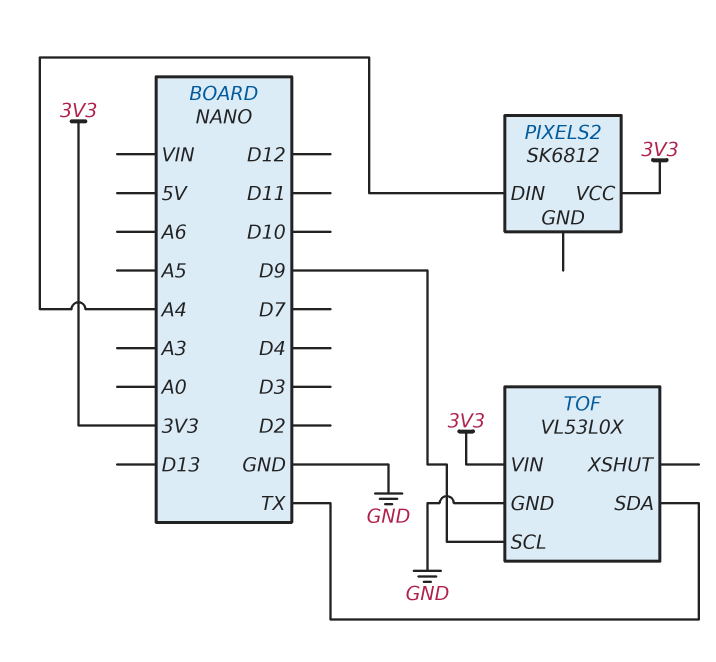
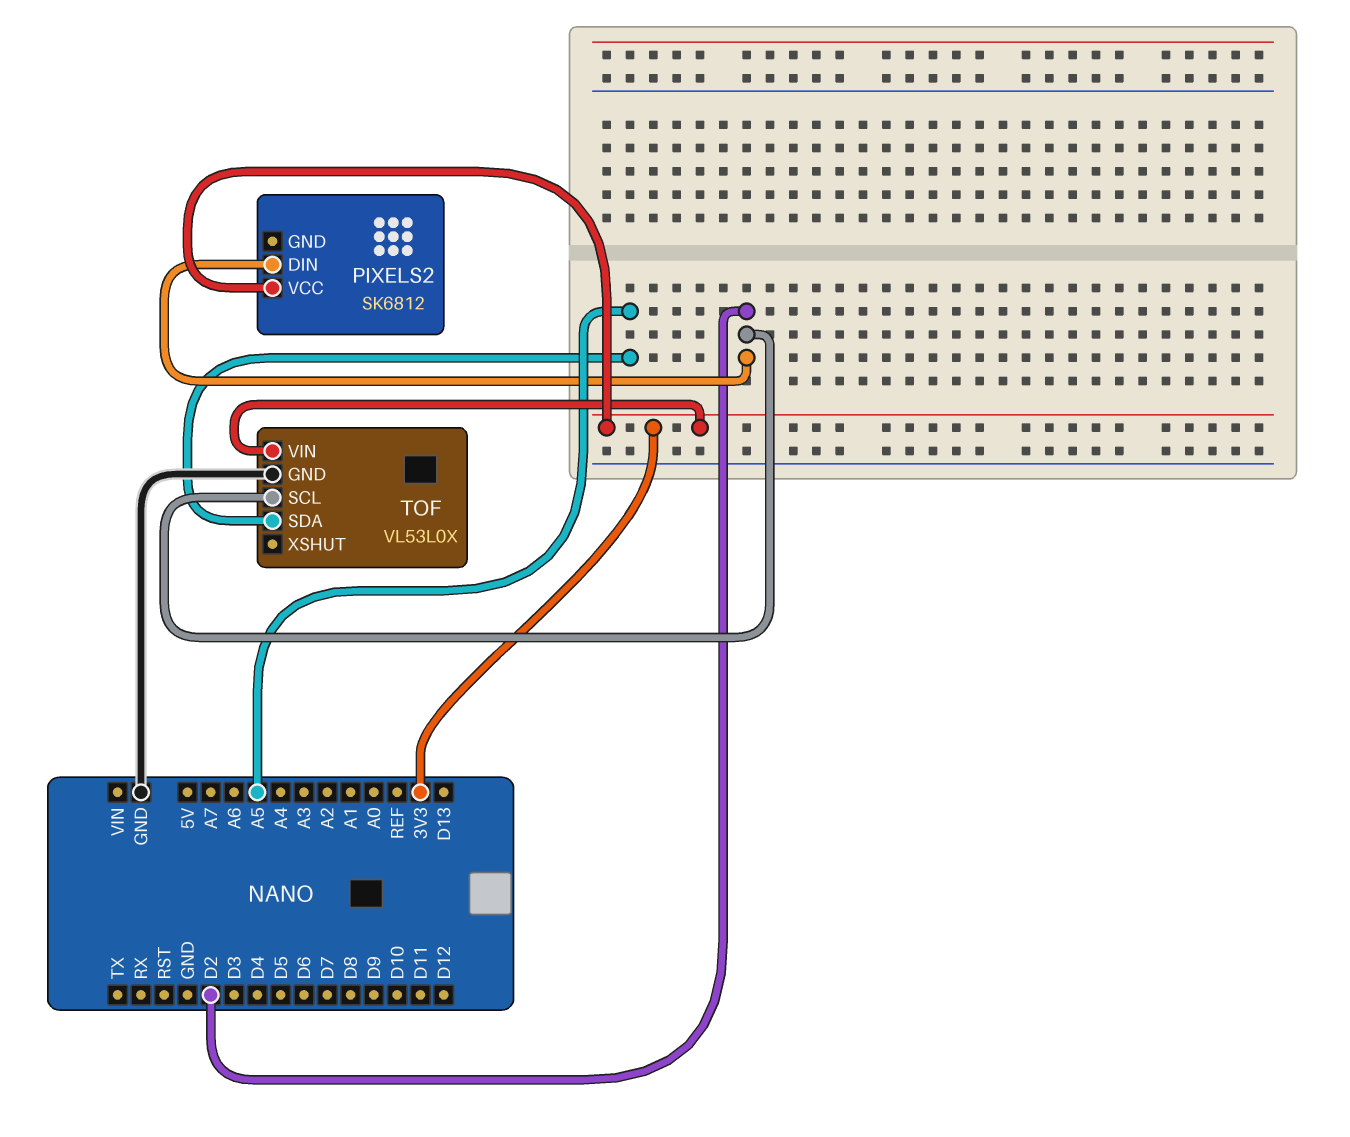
PIXELS2 pin DIN: A4 -> D2
TOF pin SCL: D9 -> D2
TOF pin SDA: TX -> A5

